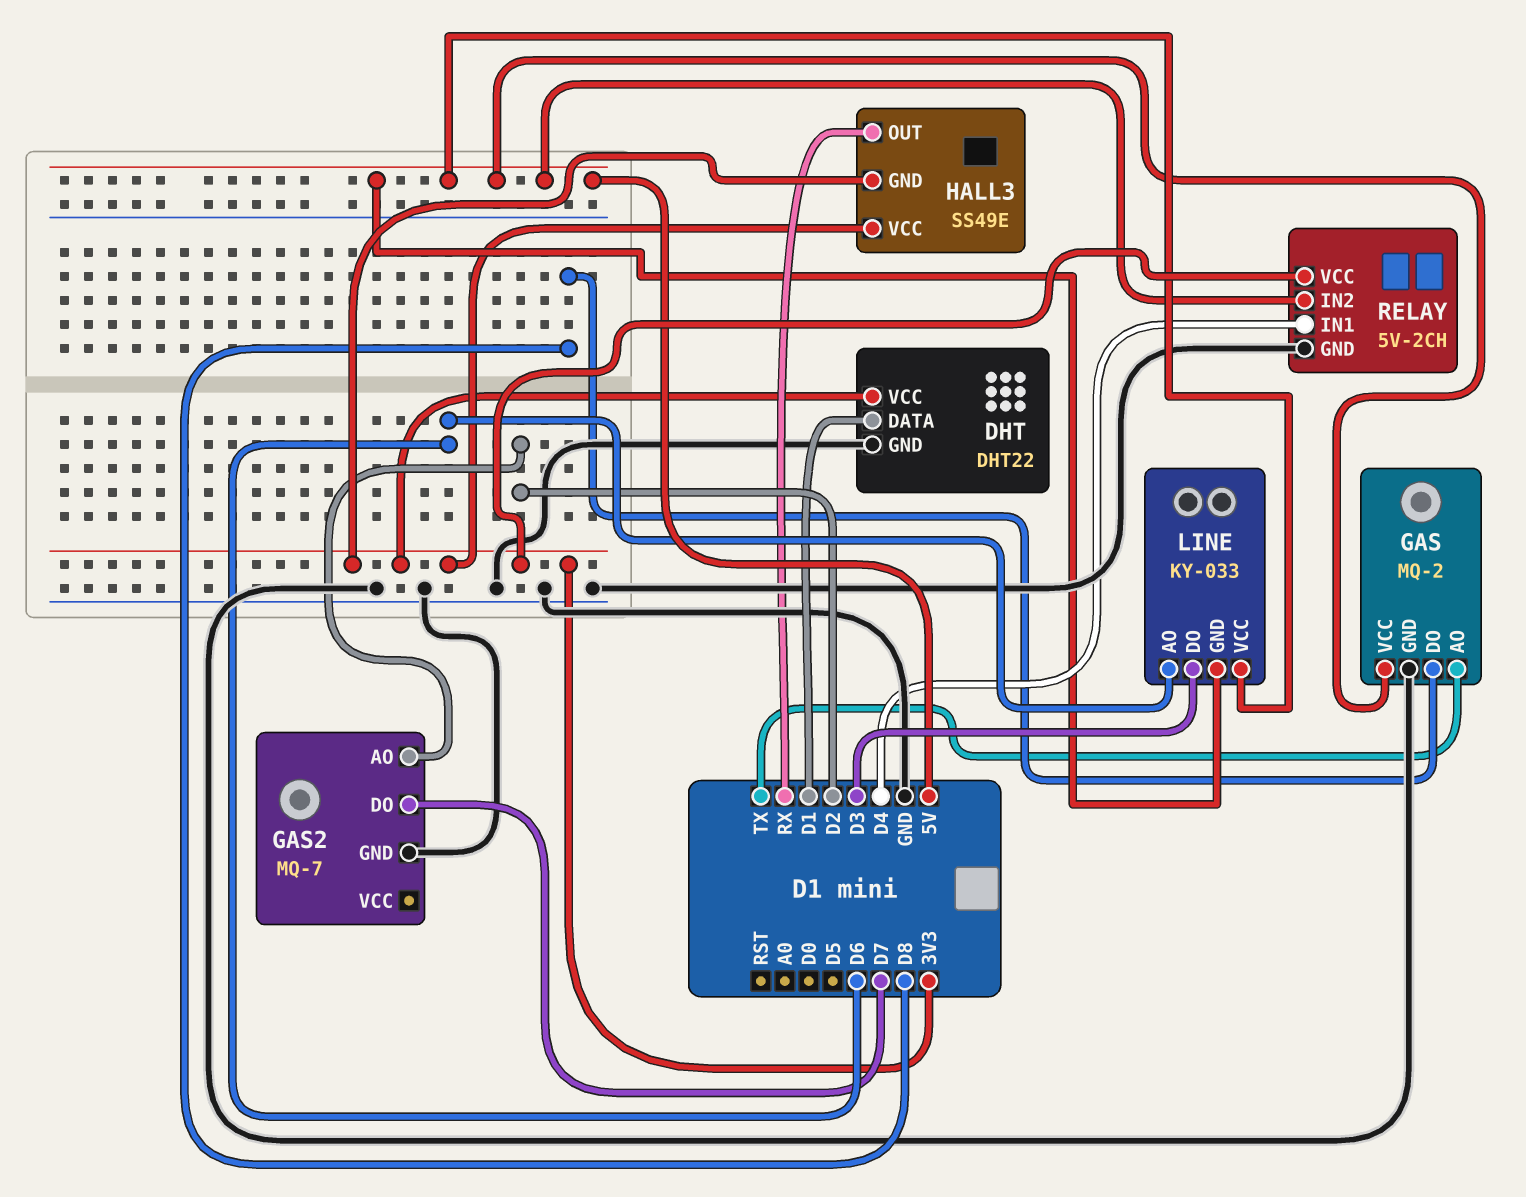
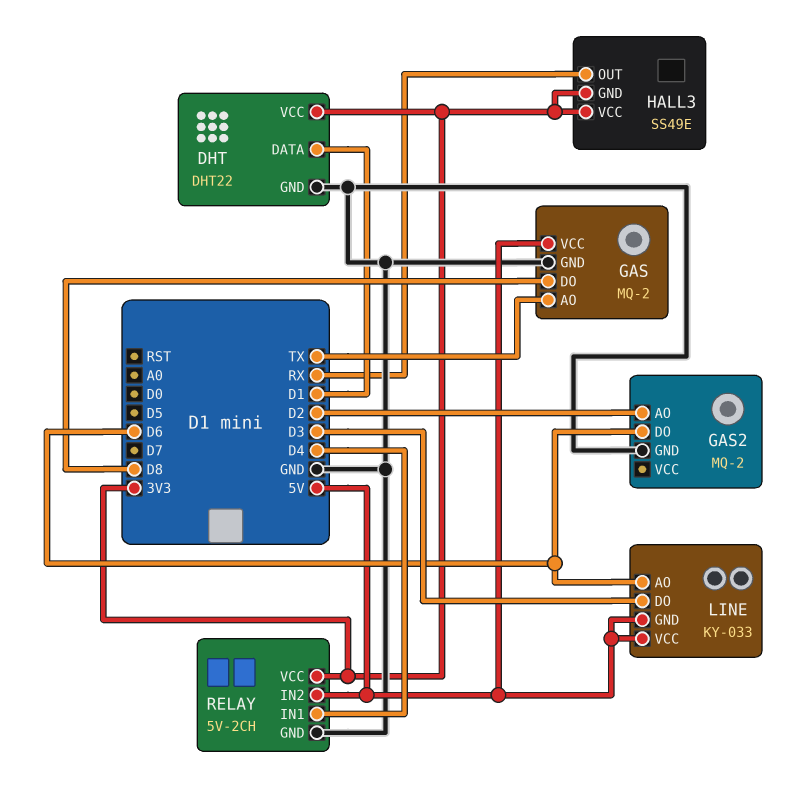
GAS2: MQ-7 -> MQ-2
GAS2 pin DO: D7 -> D6

